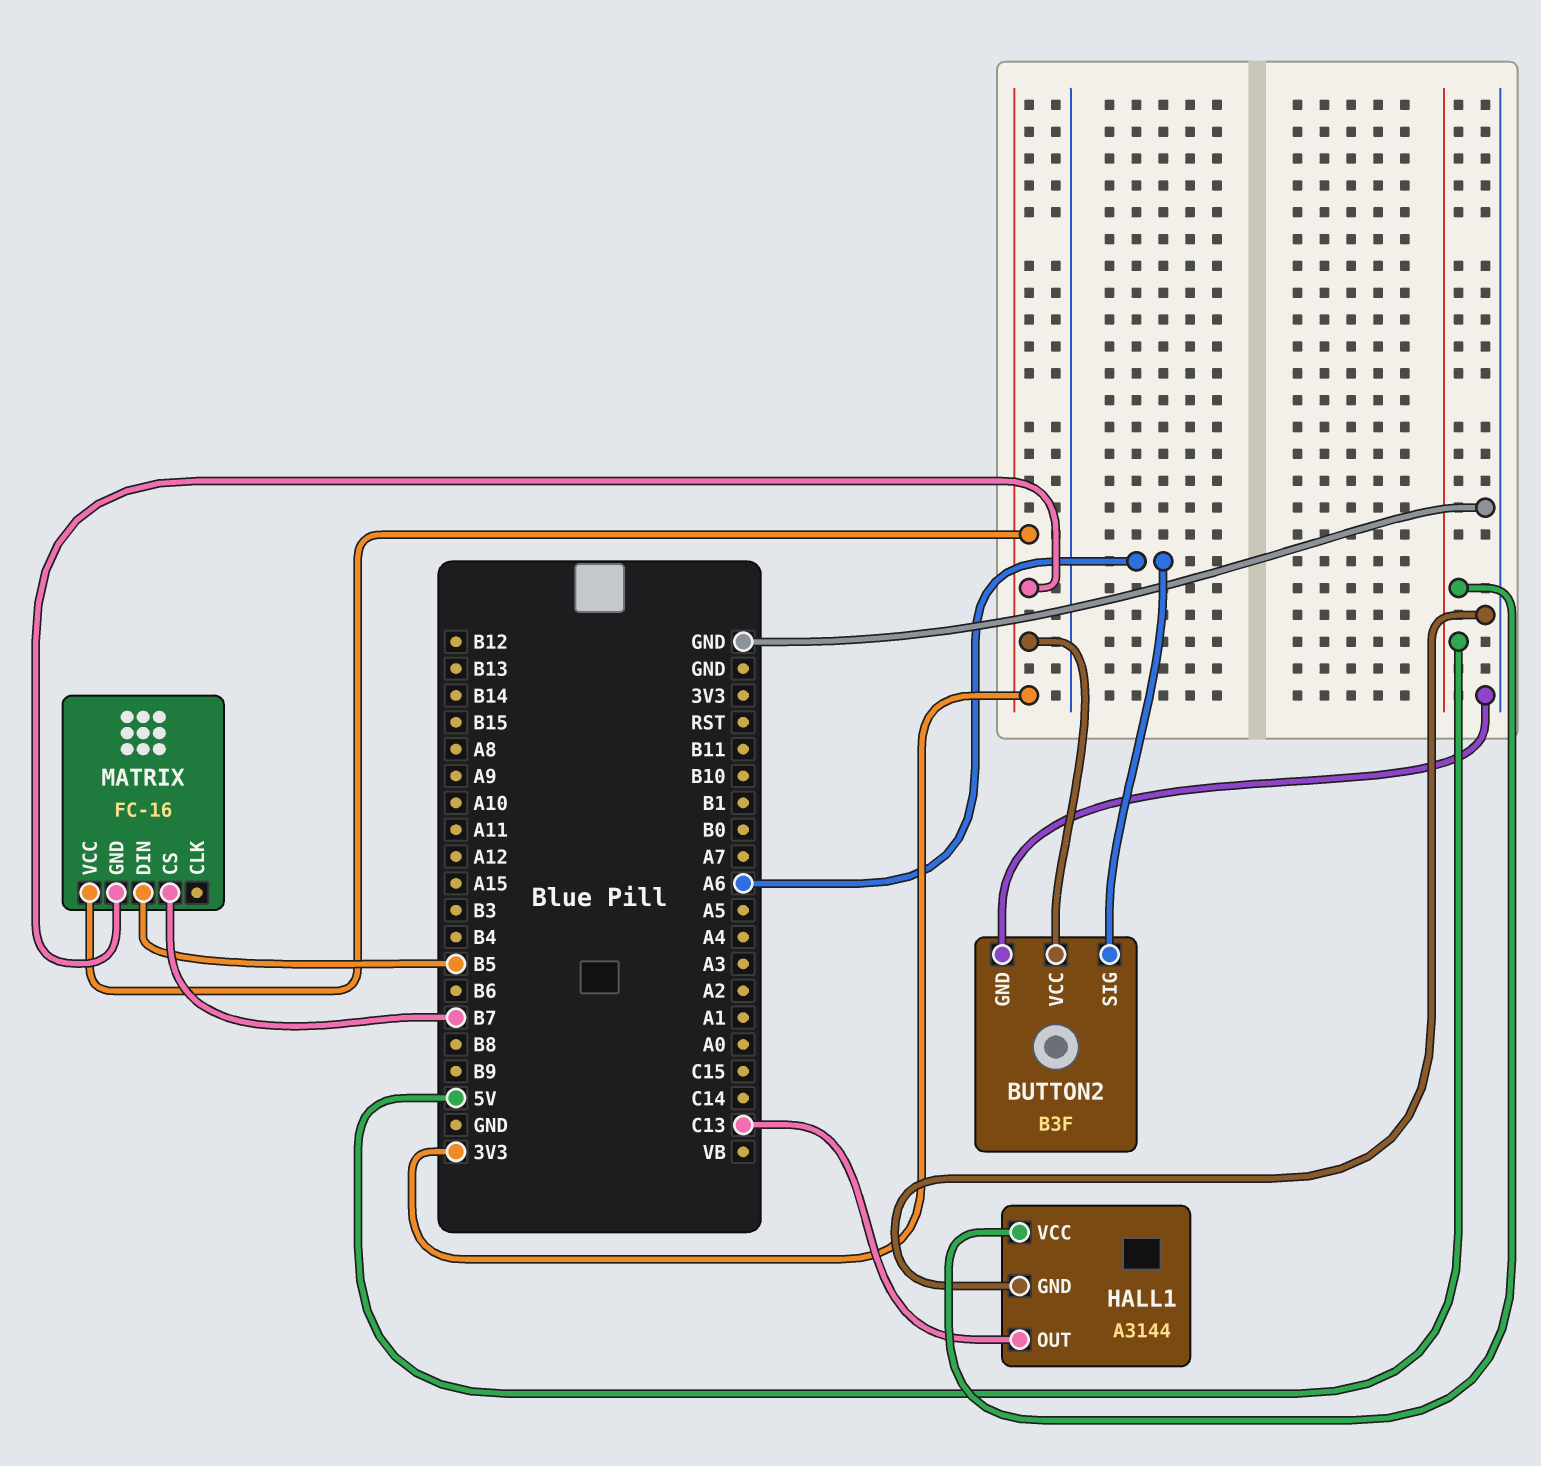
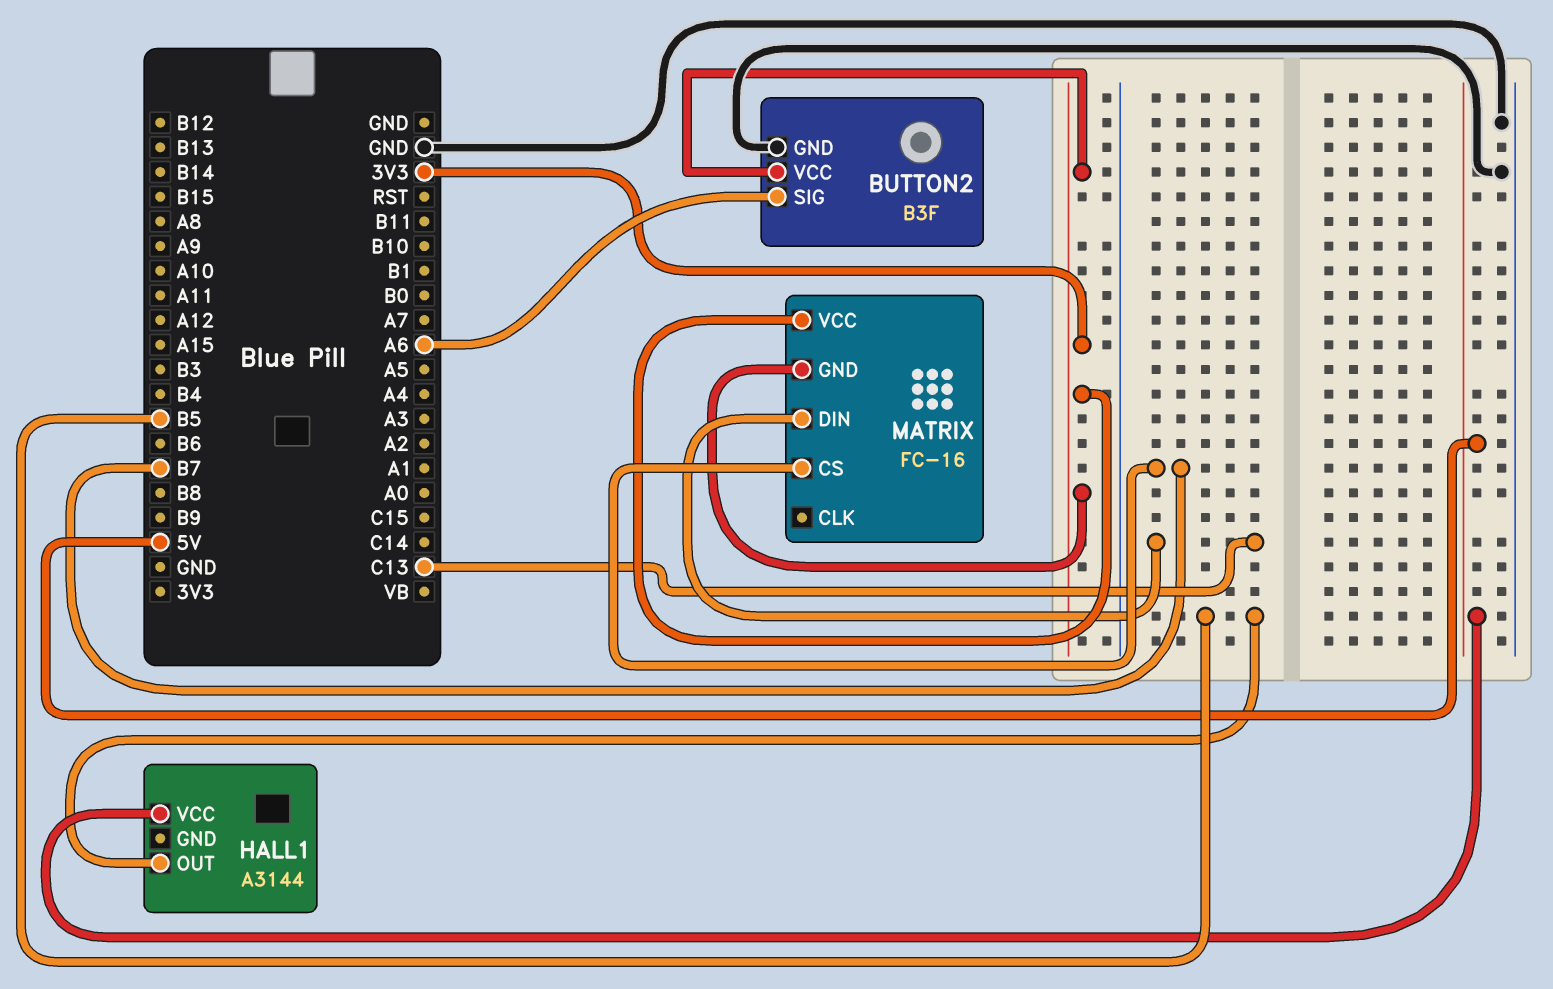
HALL1 pin GND: GND -> none
HALL1 pin OUT: C13 -> B5
MATRIX pin DIN: B5 -> C13

